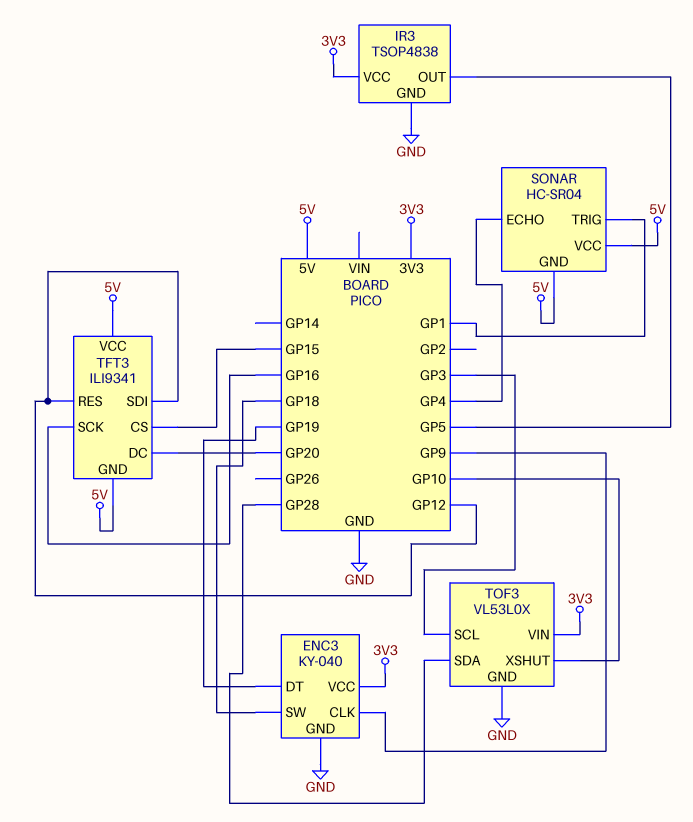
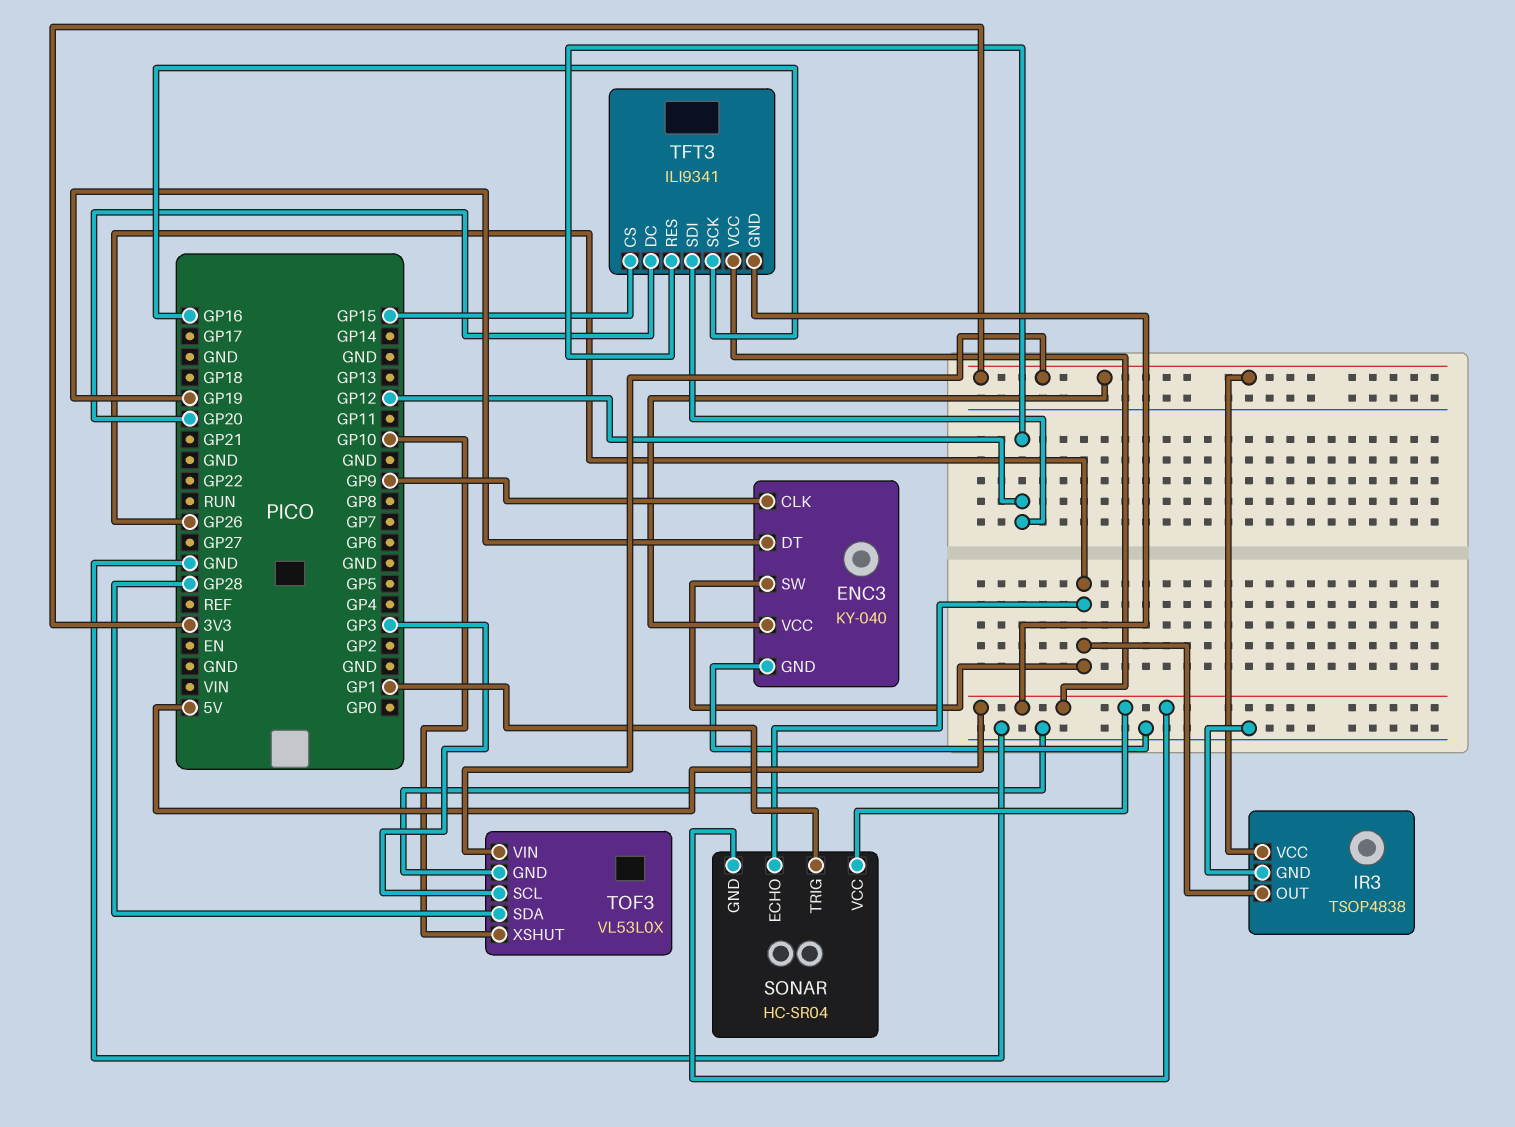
ENC3 pin SW: GP18 -> GP26
IR3 pin OUT: GP5 -> GP26
SONAR pin ECHO: GP4 -> GP26

